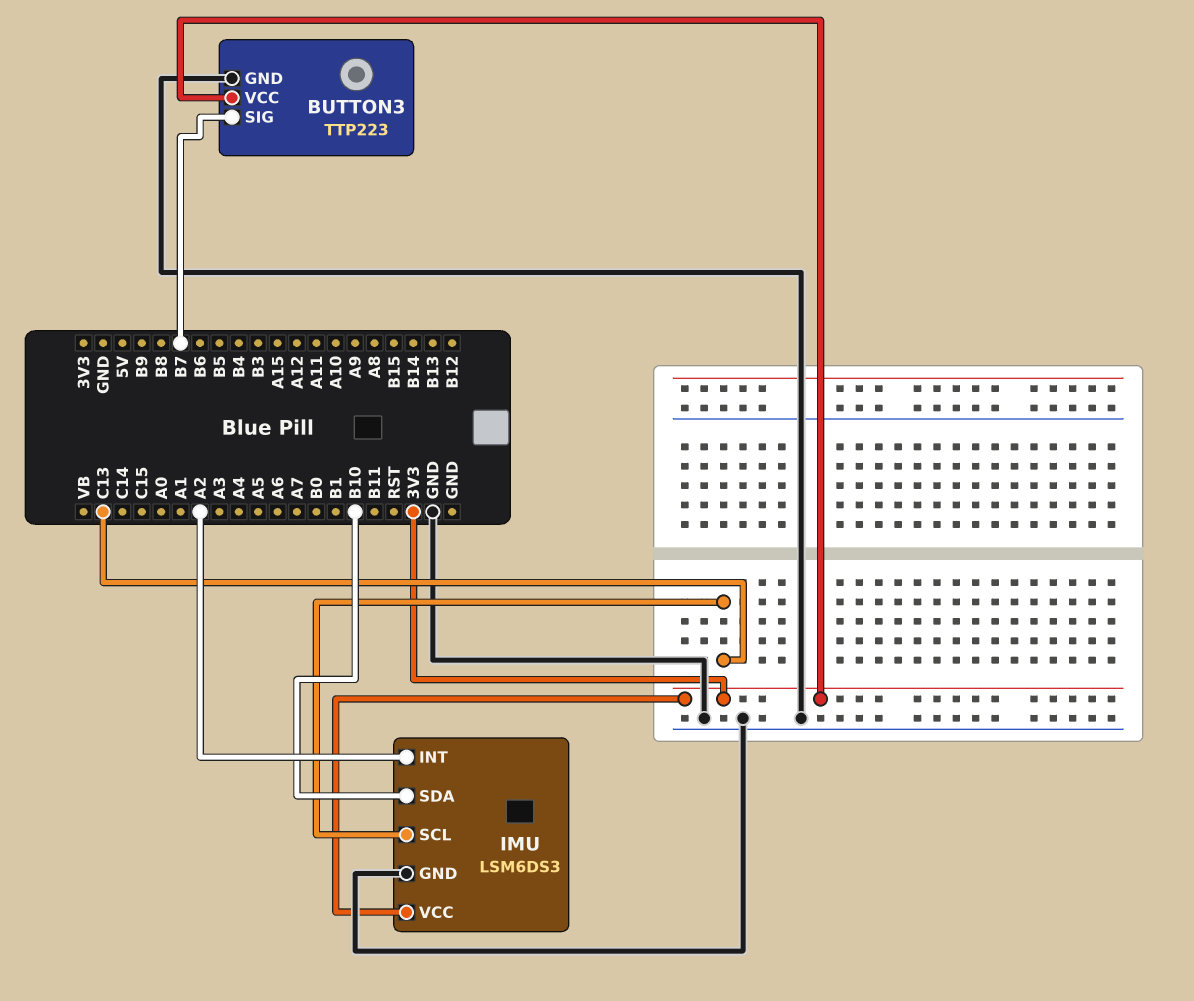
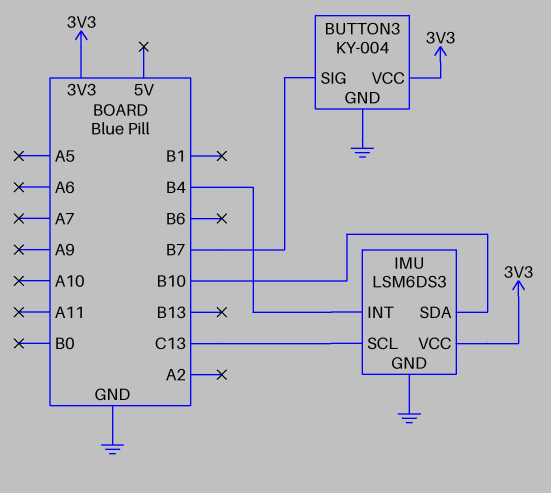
BUTTON3: TTP223 -> KY-004
IMU pin INT: A2 -> B4

